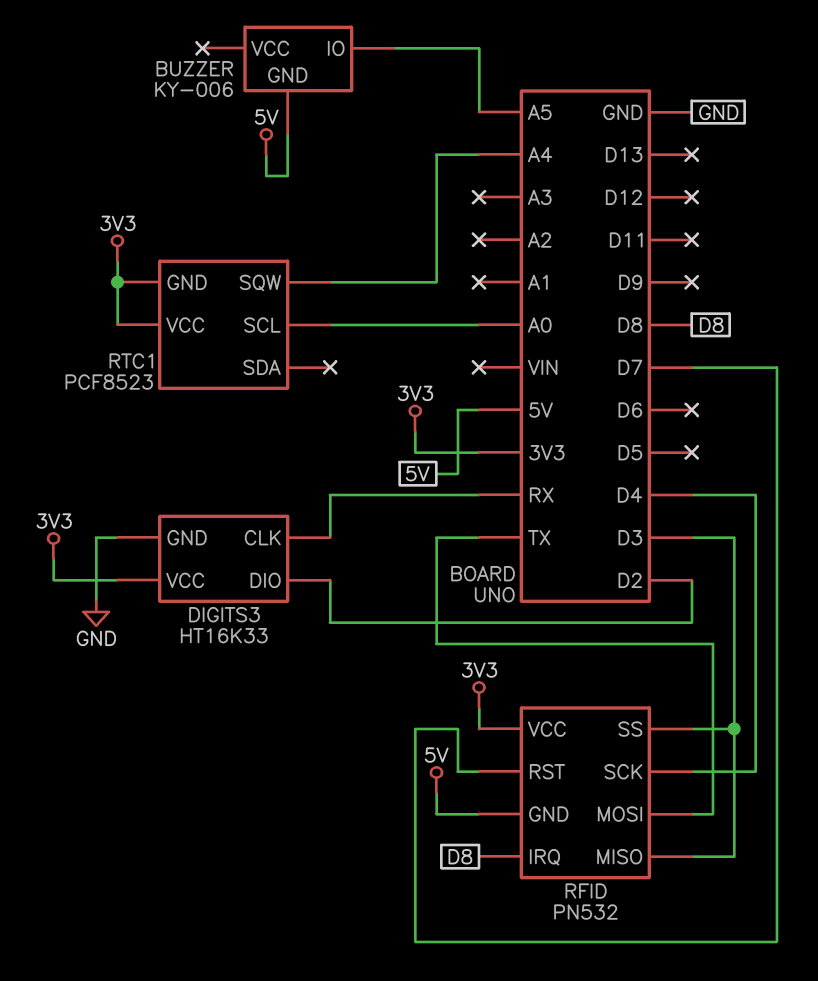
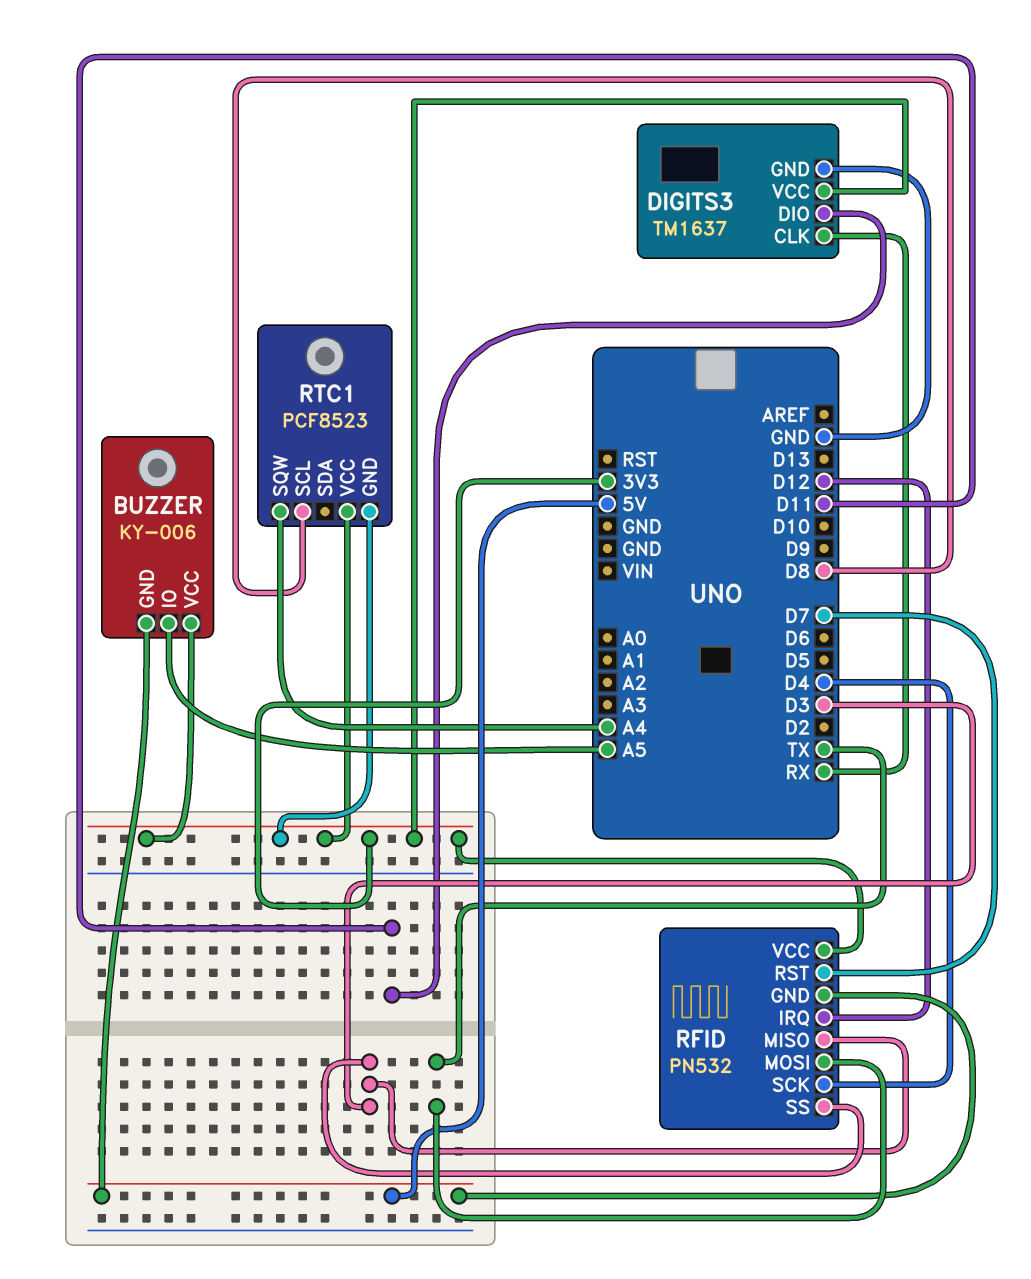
BUZZER pin VCC: none -> 3V3
DIGITS3: HT16K33 -> TM1637
DIGITS3 pin DIO: D2 -> D11
RFID pin IRQ: D8 -> D12
RTC1 pin SCL: A0 -> D8

